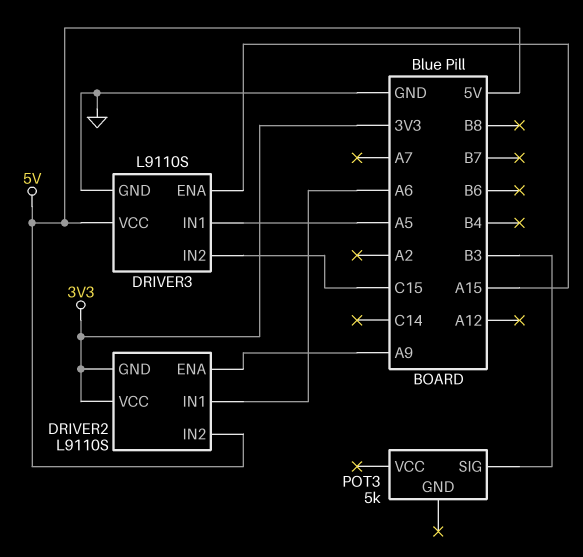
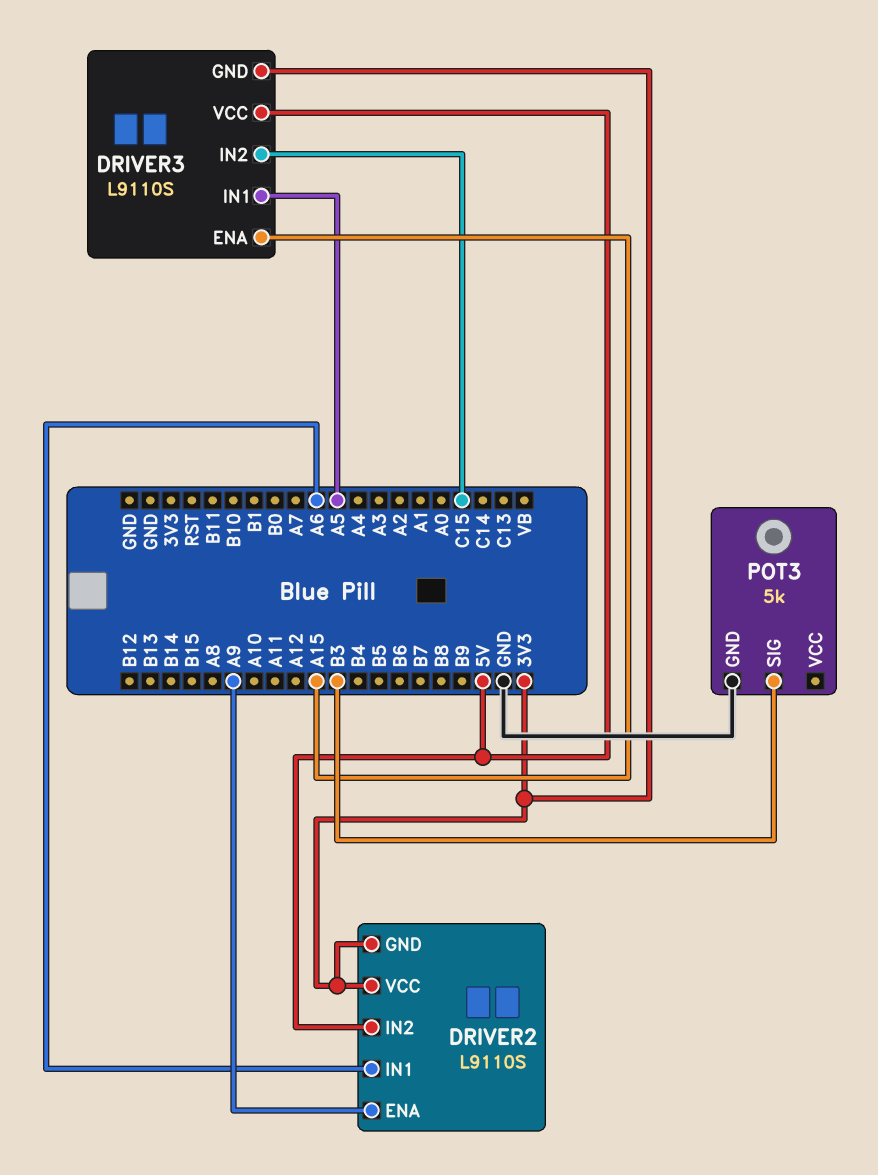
DRIVER3 pin GND: GND -> 3V3
POT3 pin GND: none -> GND

